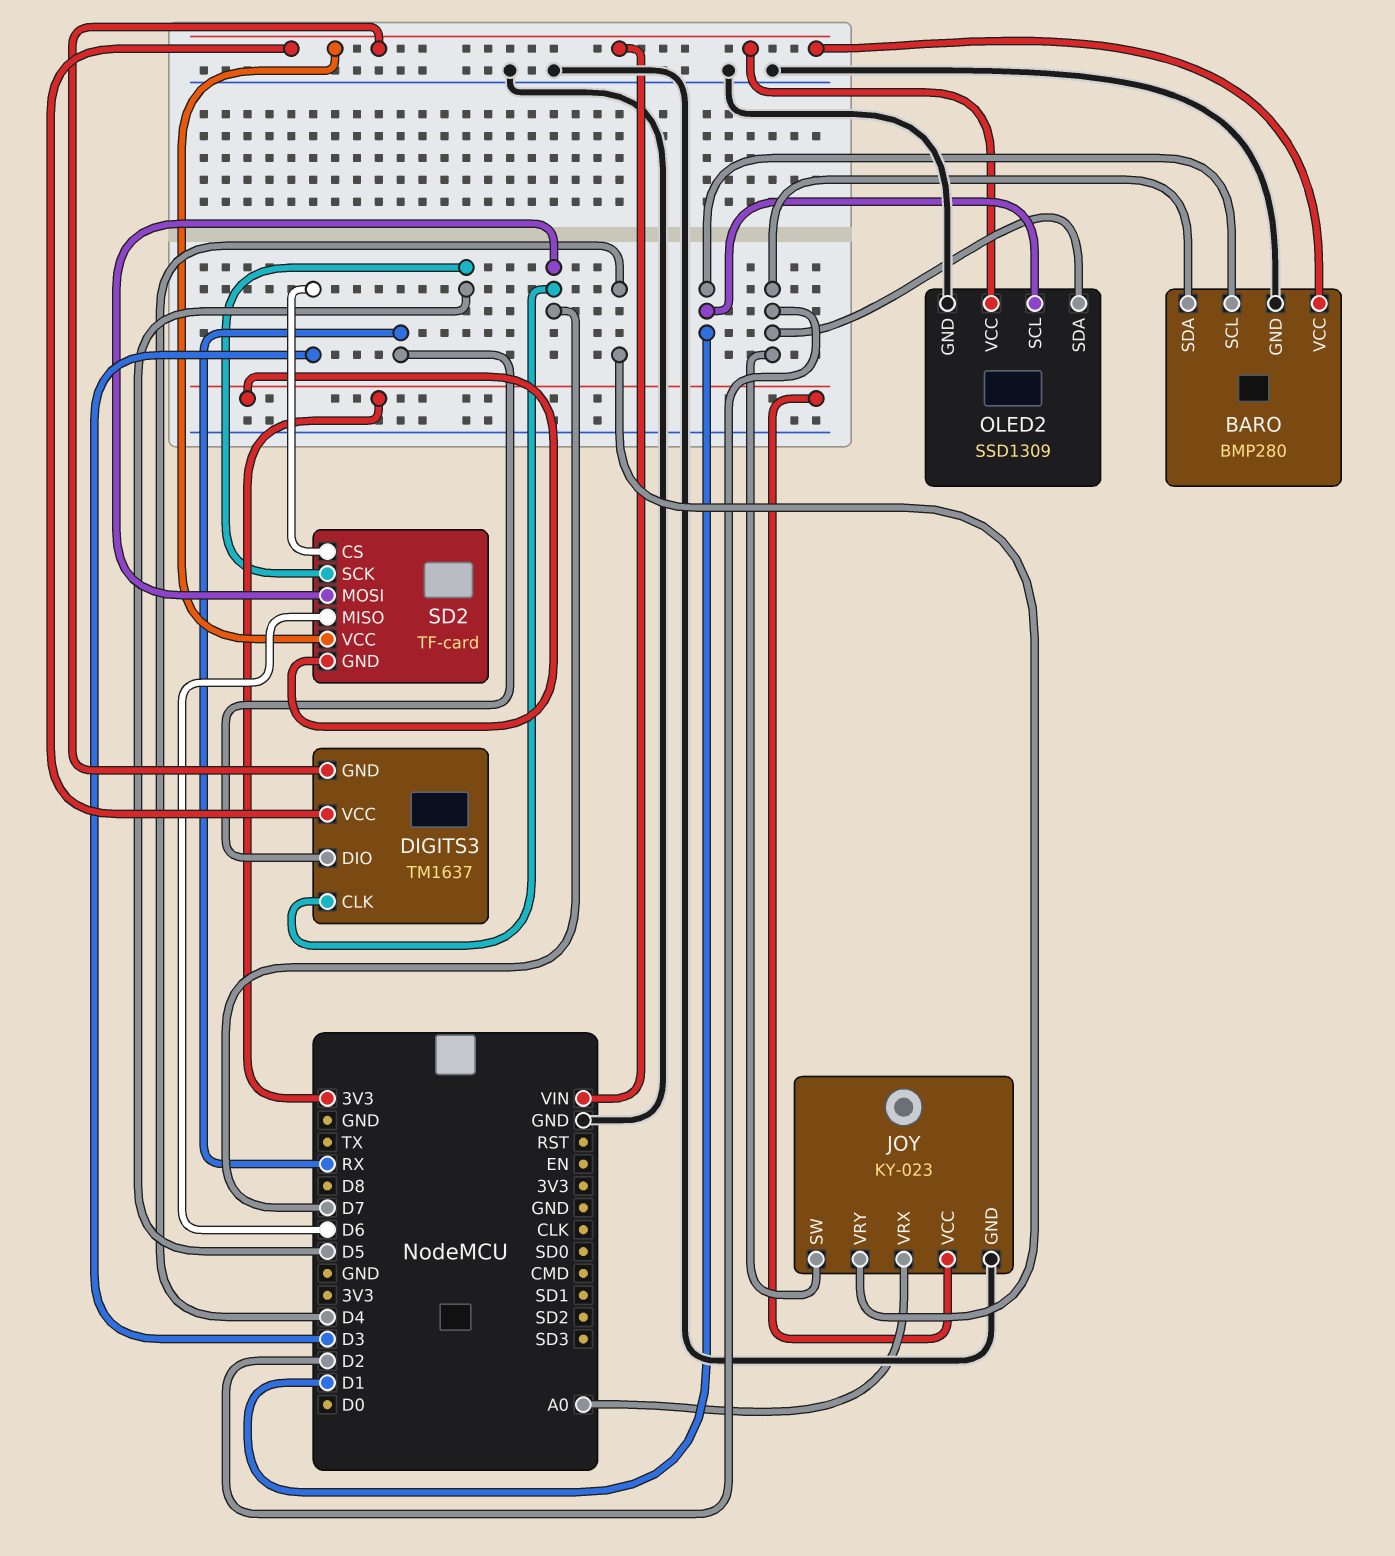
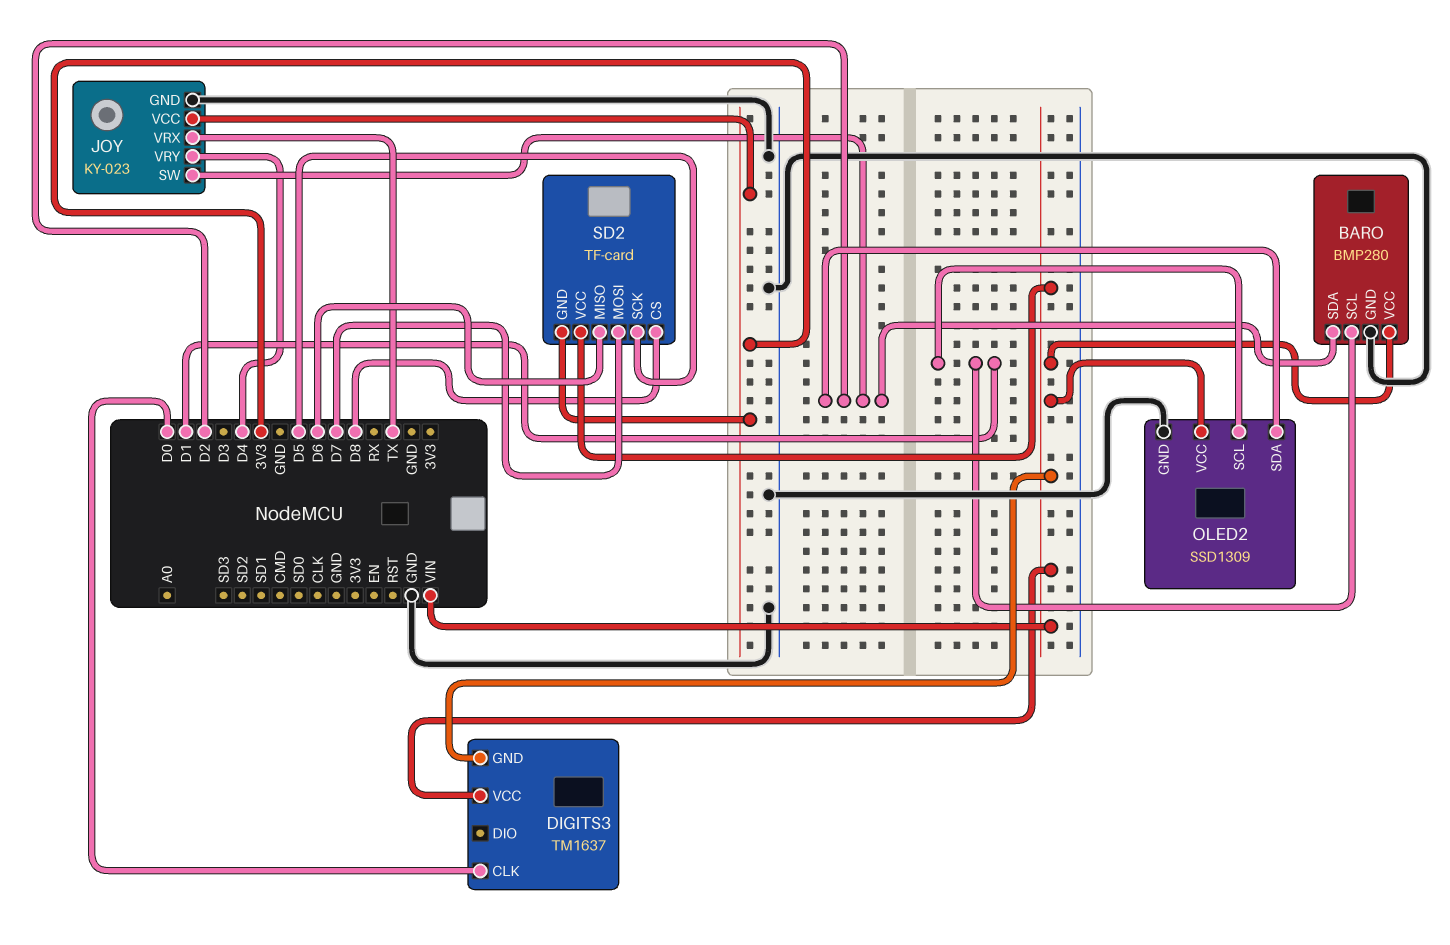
DIGITS3 pin CLK: D7 -> D0
DIGITS3 pin DIO: RX -> none
JOY pin VRX: A0 -> TX
SD2 pin CS: D3 -> D8

